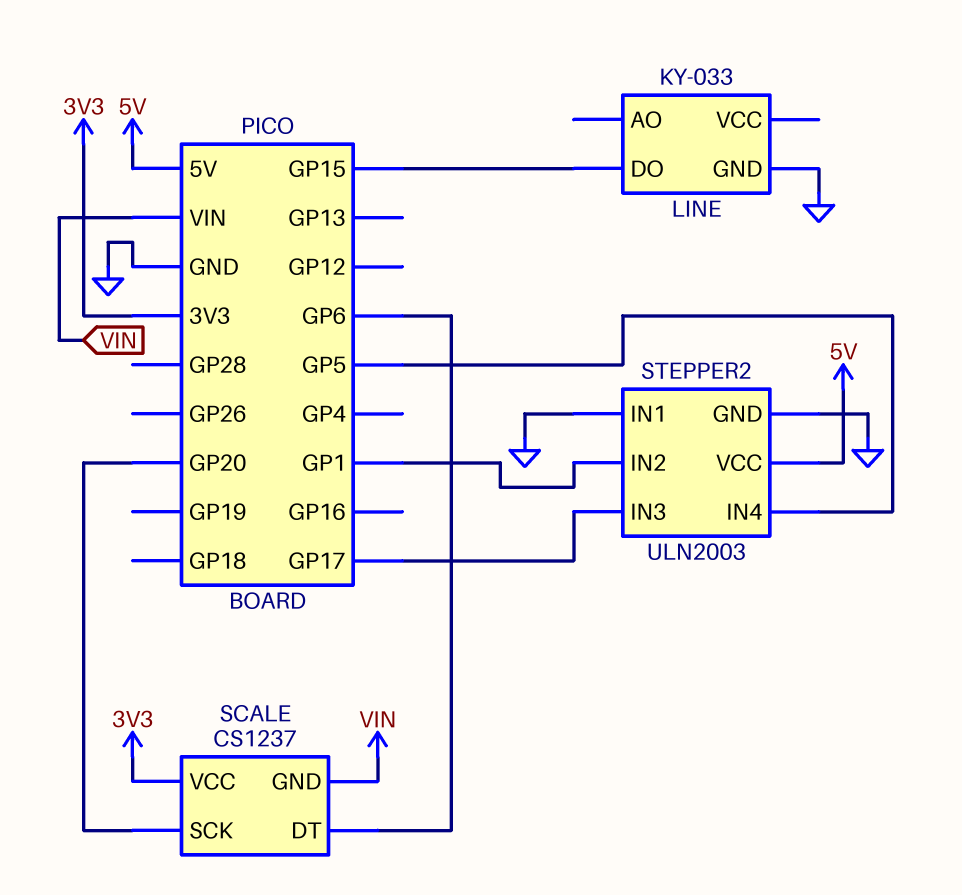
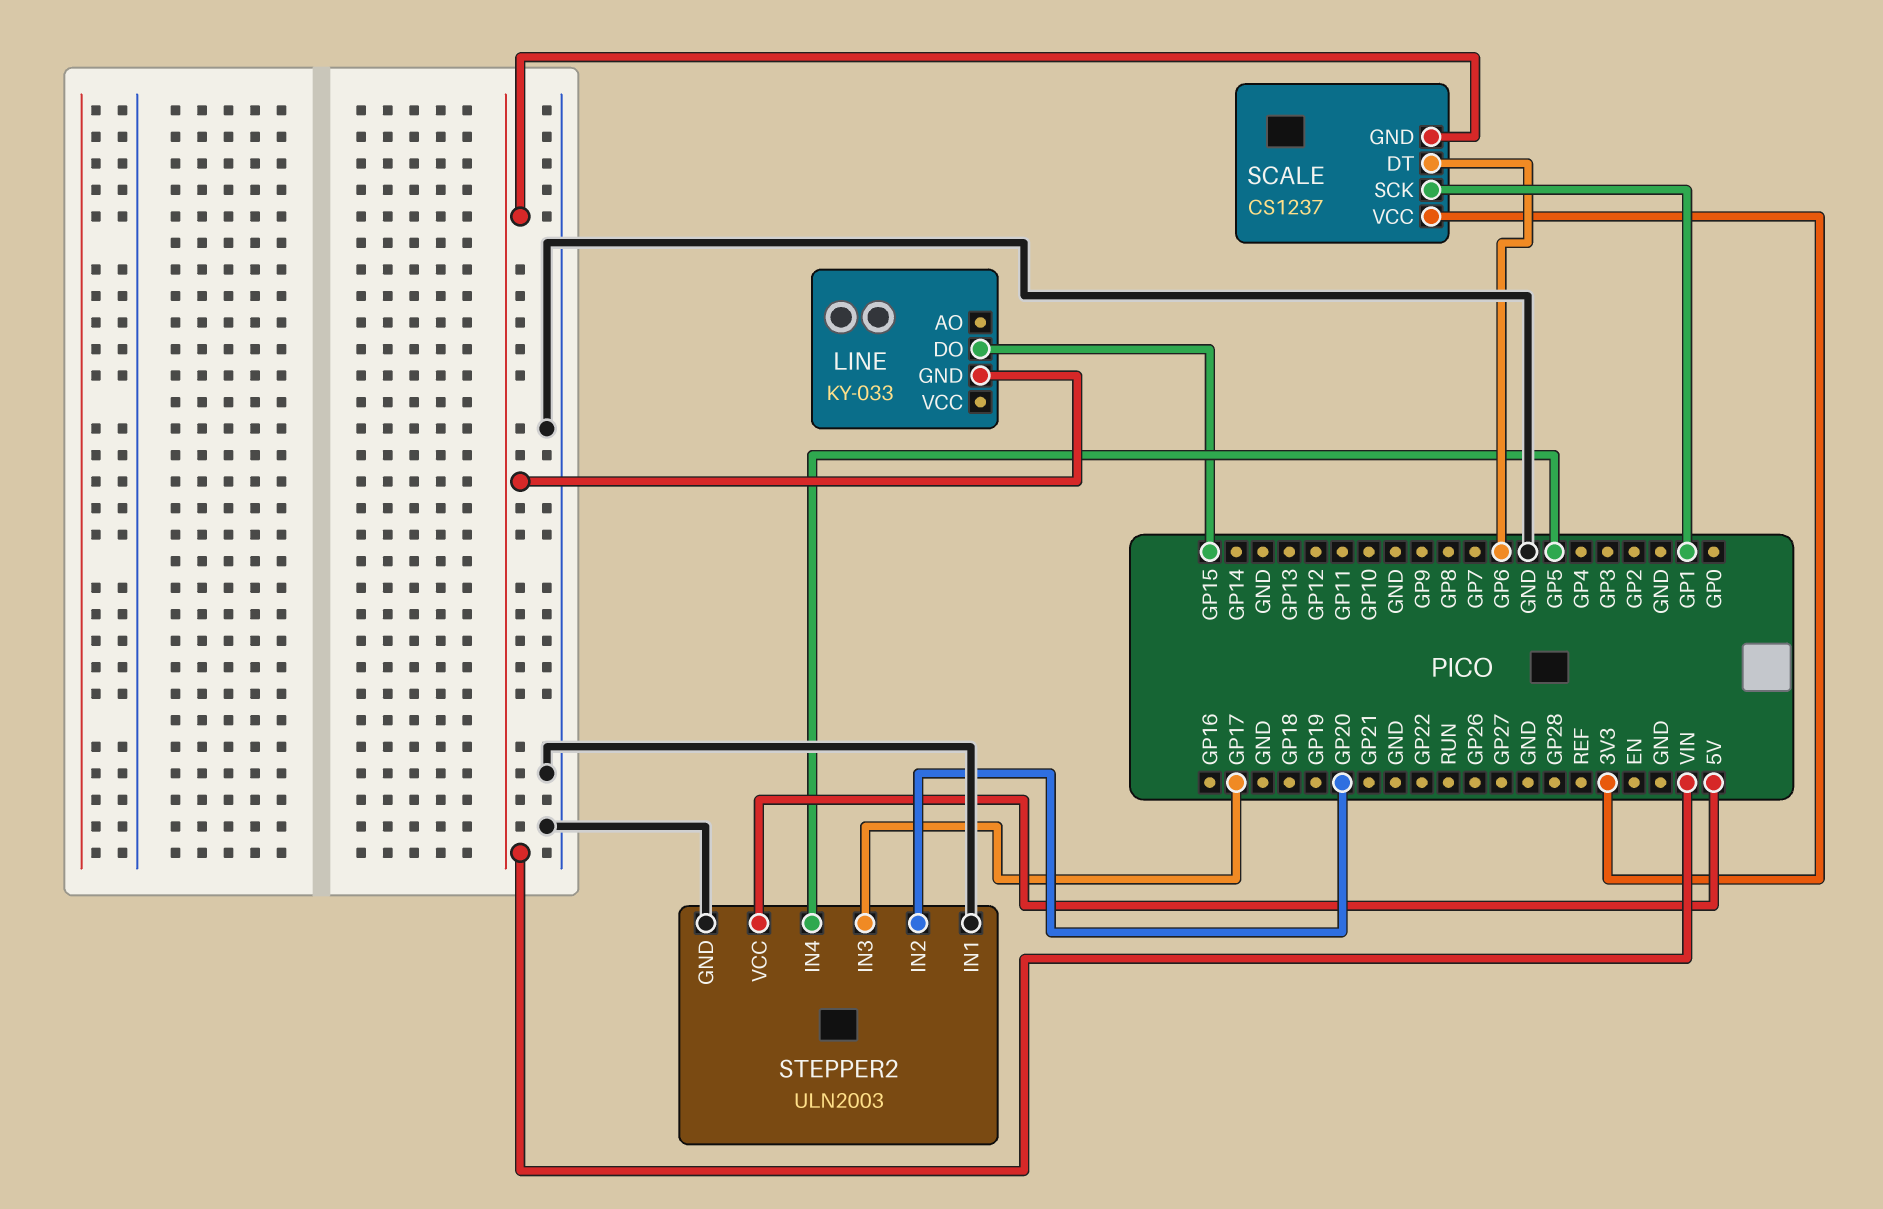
LINE pin GND: GND -> VIN
SCALE pin SCK: GP20 -> GP1
STEPPER2 pin IN2: GP1 -> GP20

